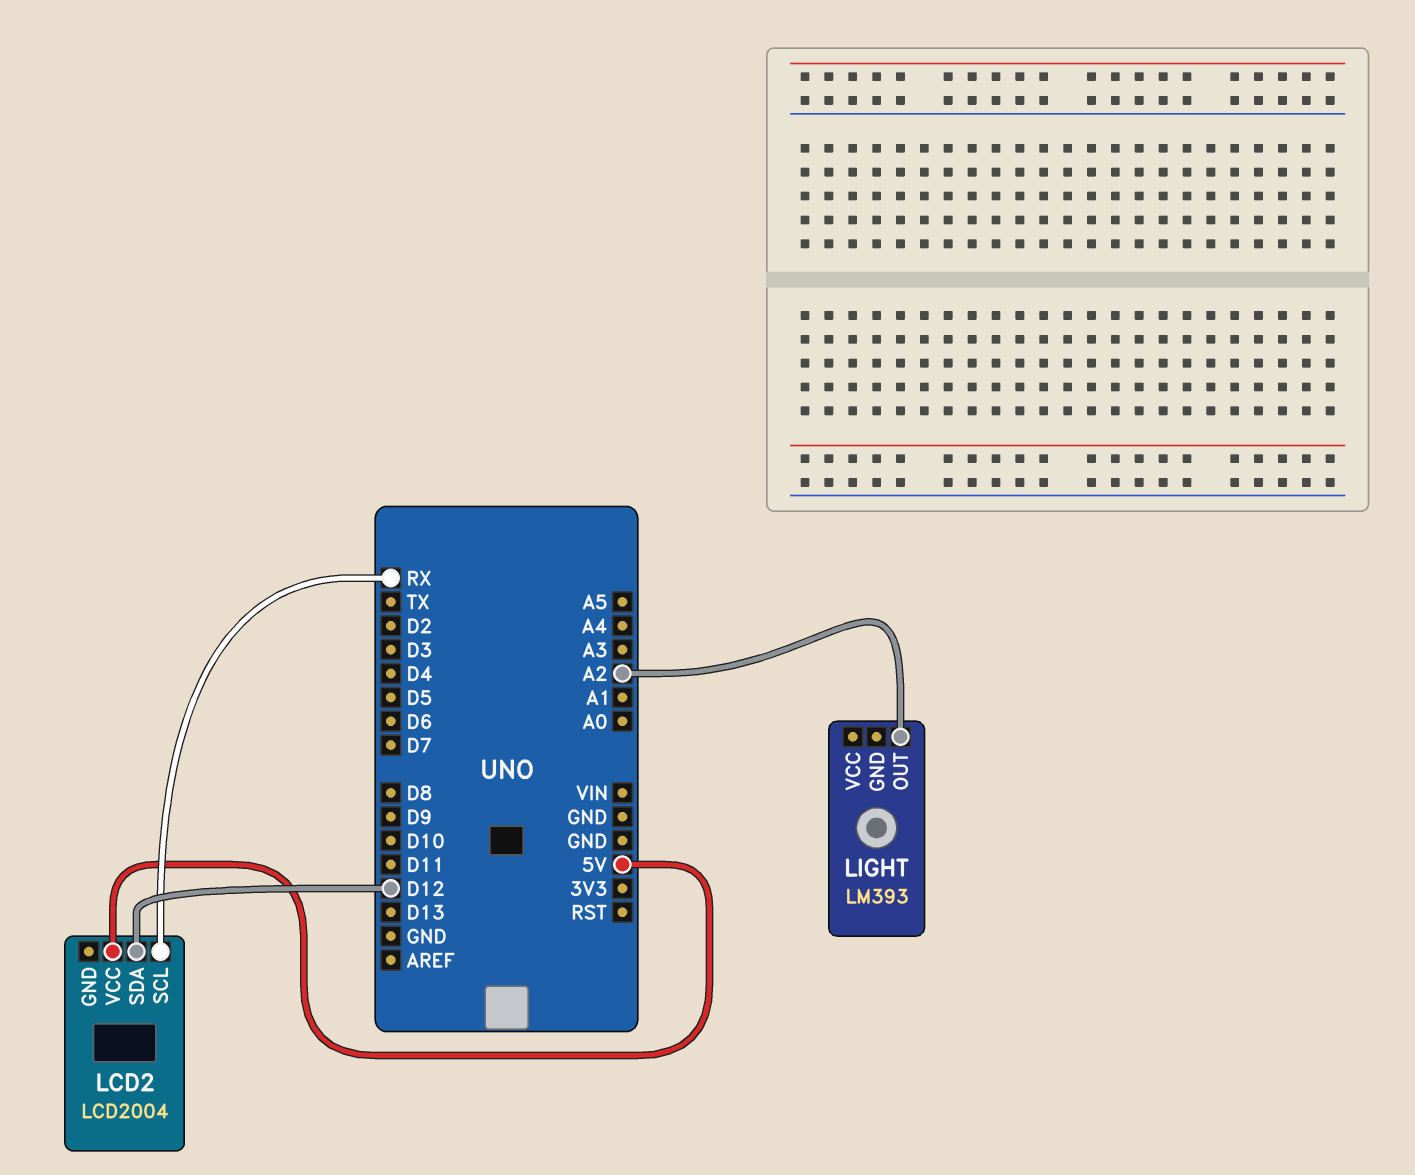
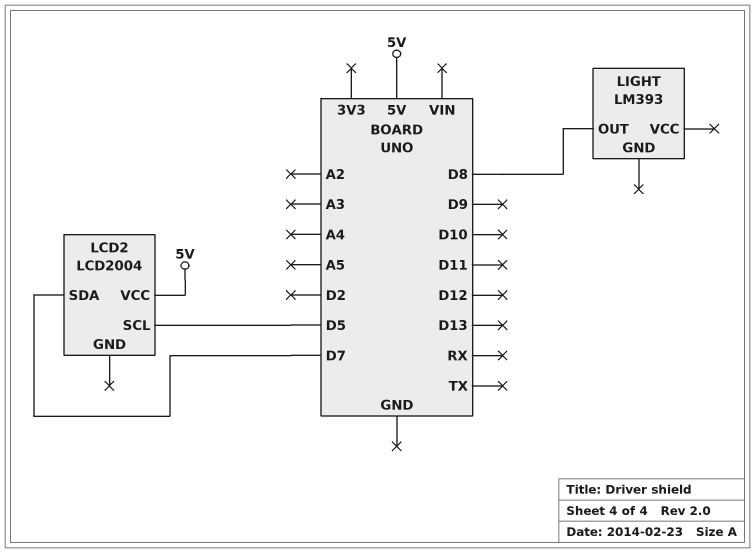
LCD2 pin SCL: RX -> D5
LCD2 pin SDA: D12 -> D7
LIGHT pin OUT: A2 -> D8

